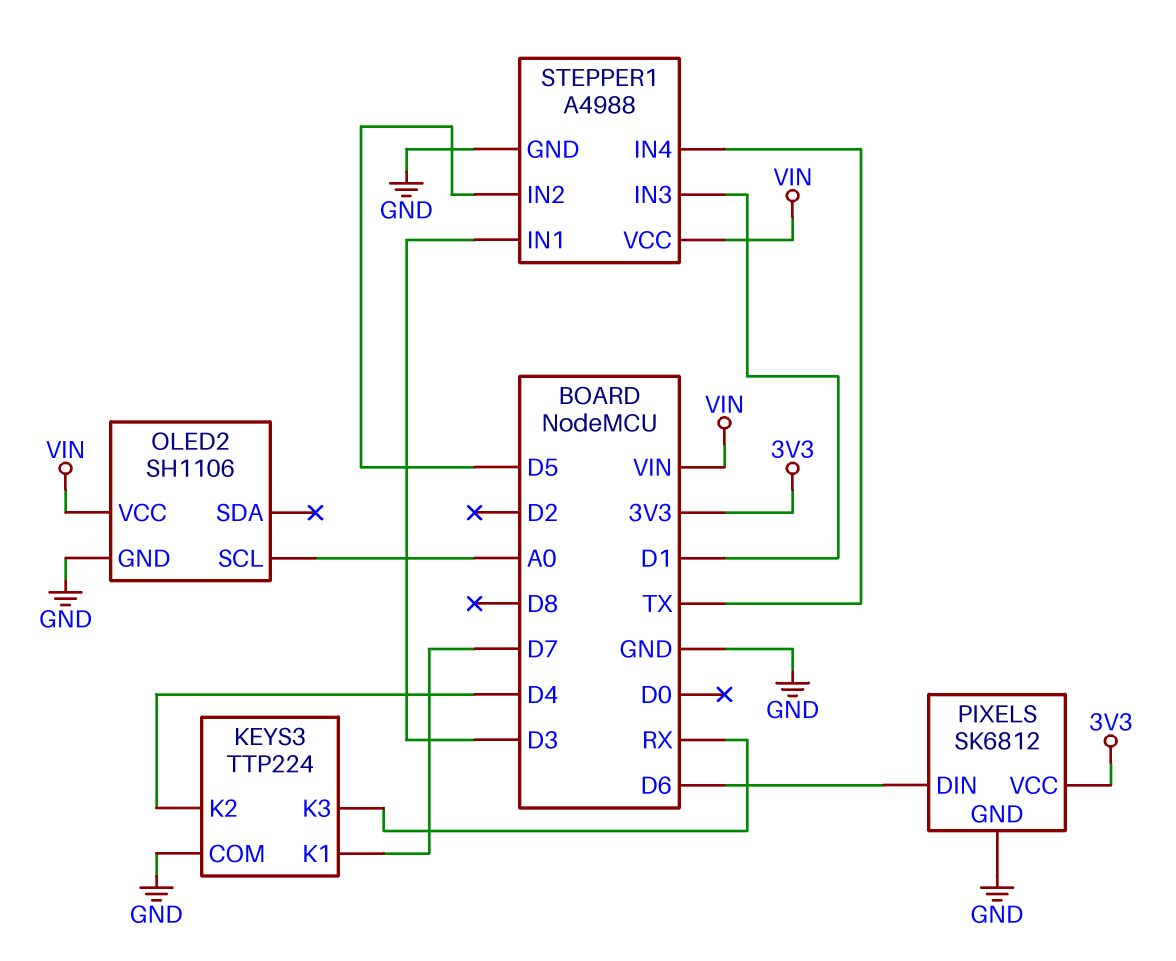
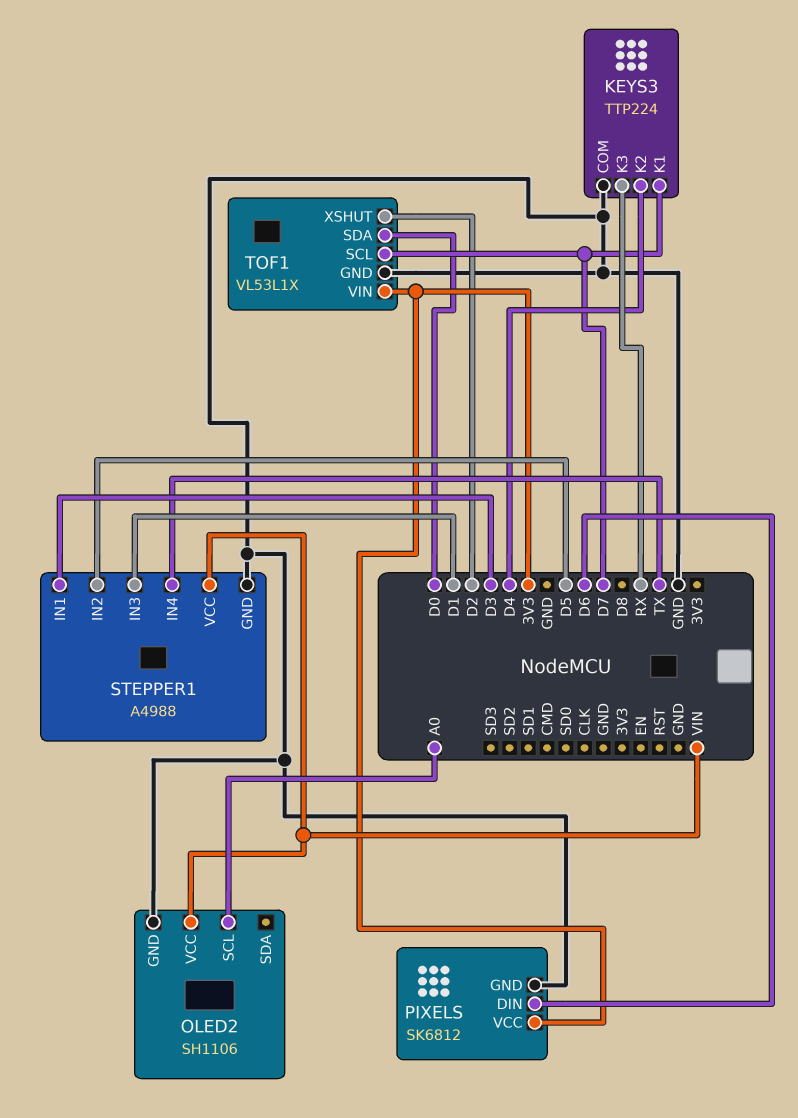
TOF1: none -> VL53L1X
TOF1 pin GND: none -> GND
TOF1 pin SCL: none -> D7
TOF1 pin SDA: none -> D0
TOF1 pin VIN: none -> 3V3
TOF1 pin XSHUT: none -> D2

